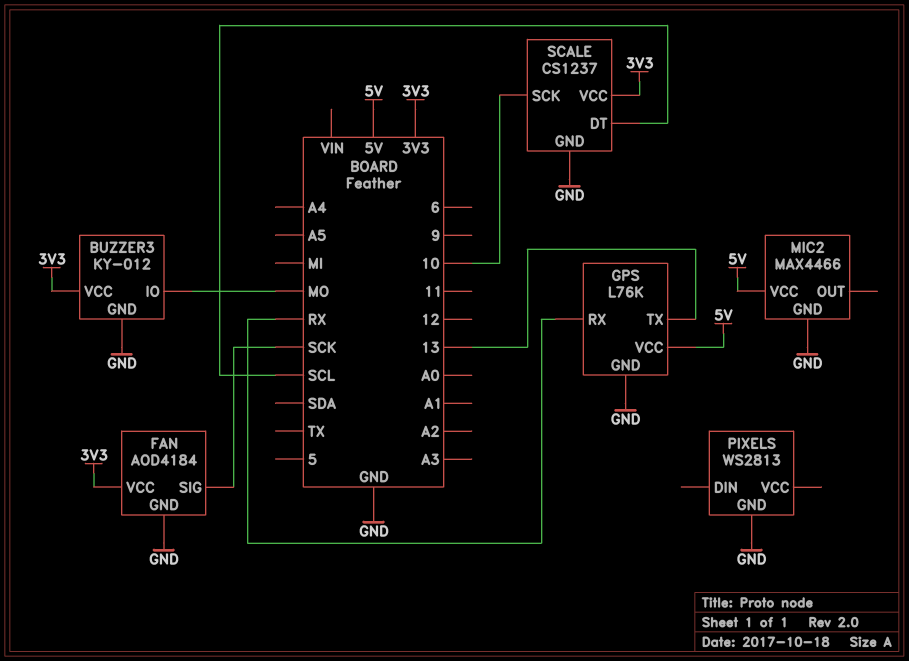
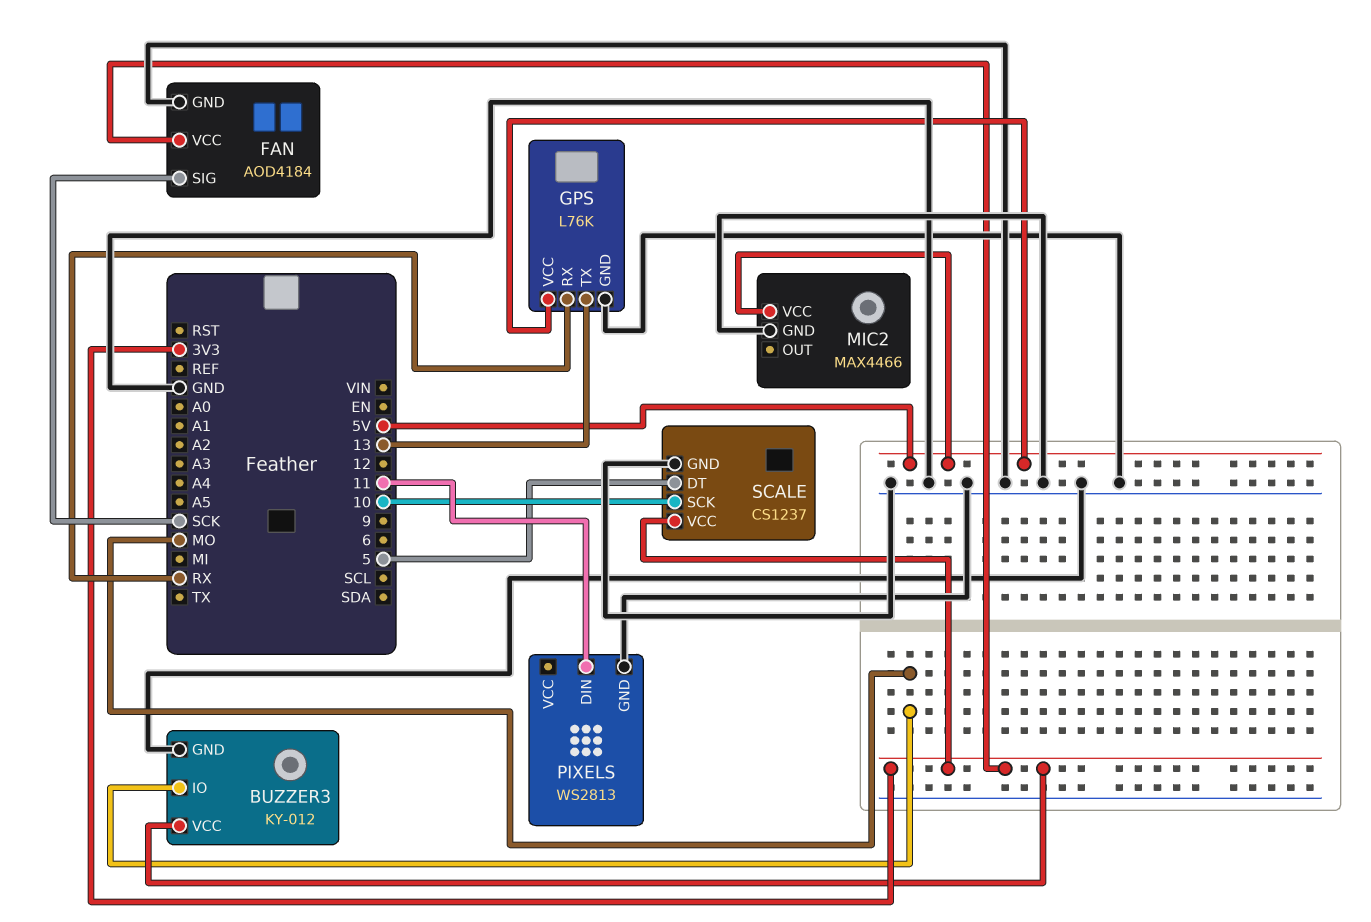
PIXELS pin DIN: none -> 11
SCALE pin DT: SCL -> 5

